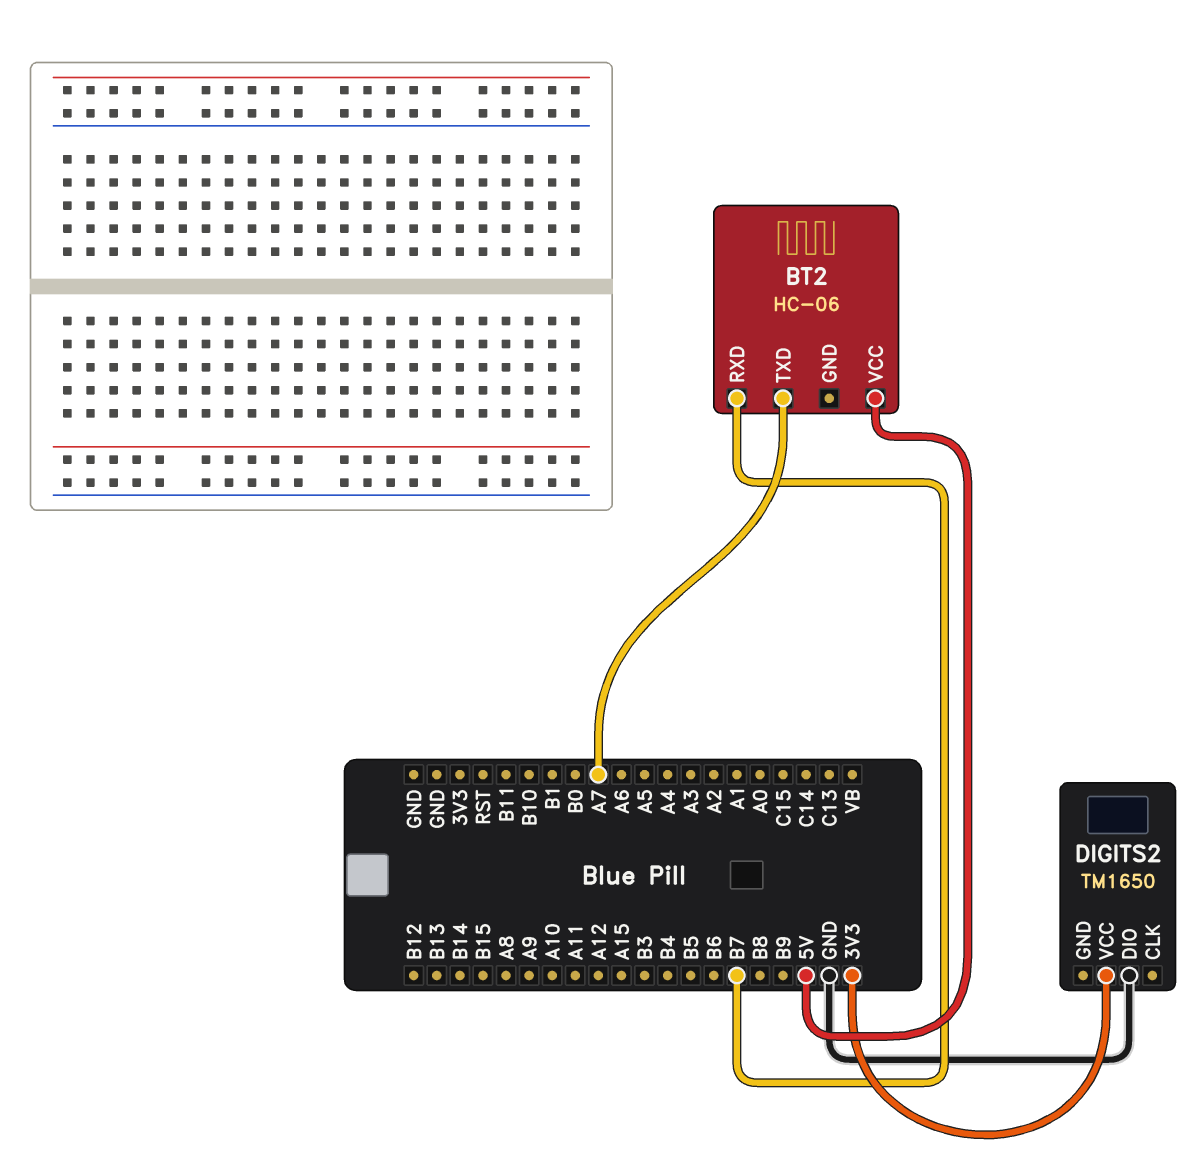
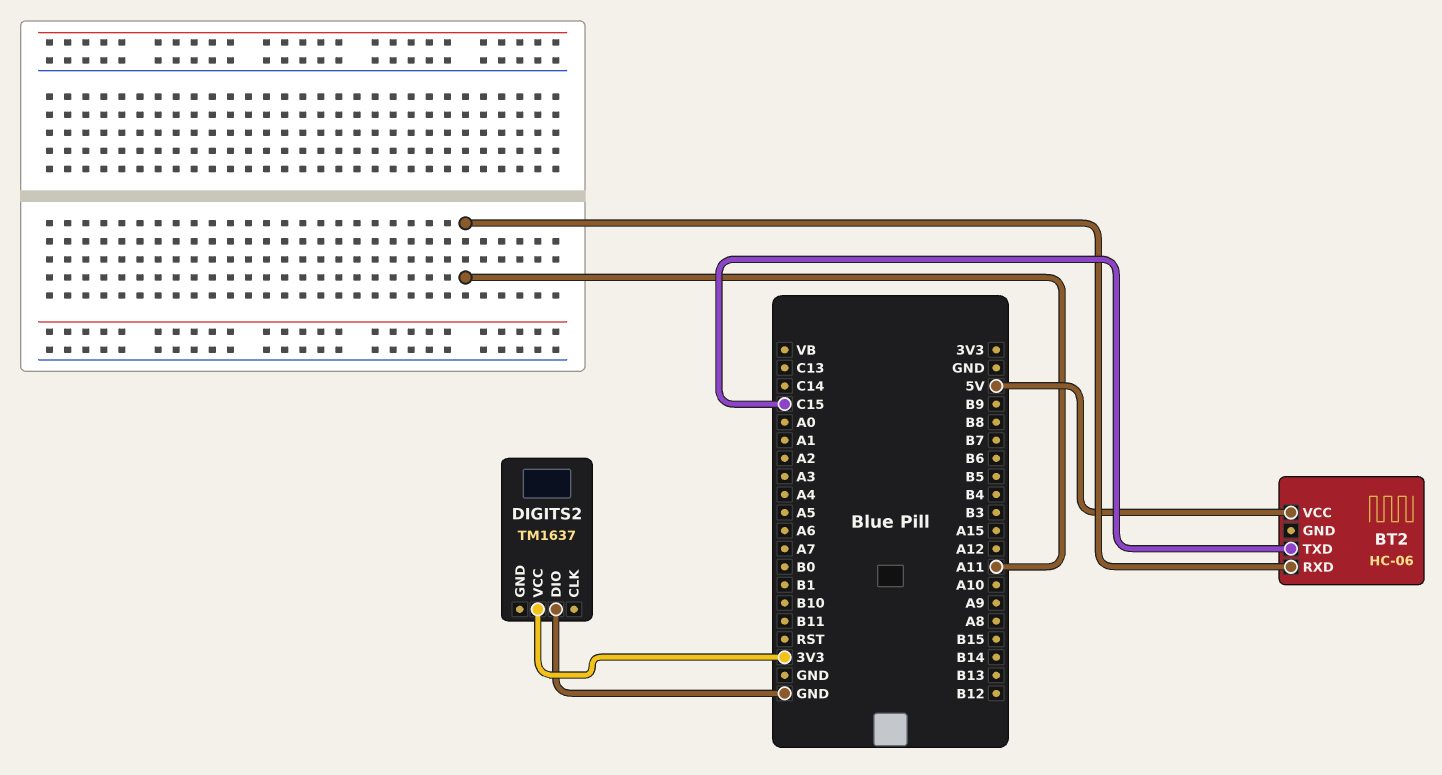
BT2 pin RXD: B7 -> A11
BT2 pin TXD: A7 -> C15
DIGITS2: TM1650 -> TM1637

